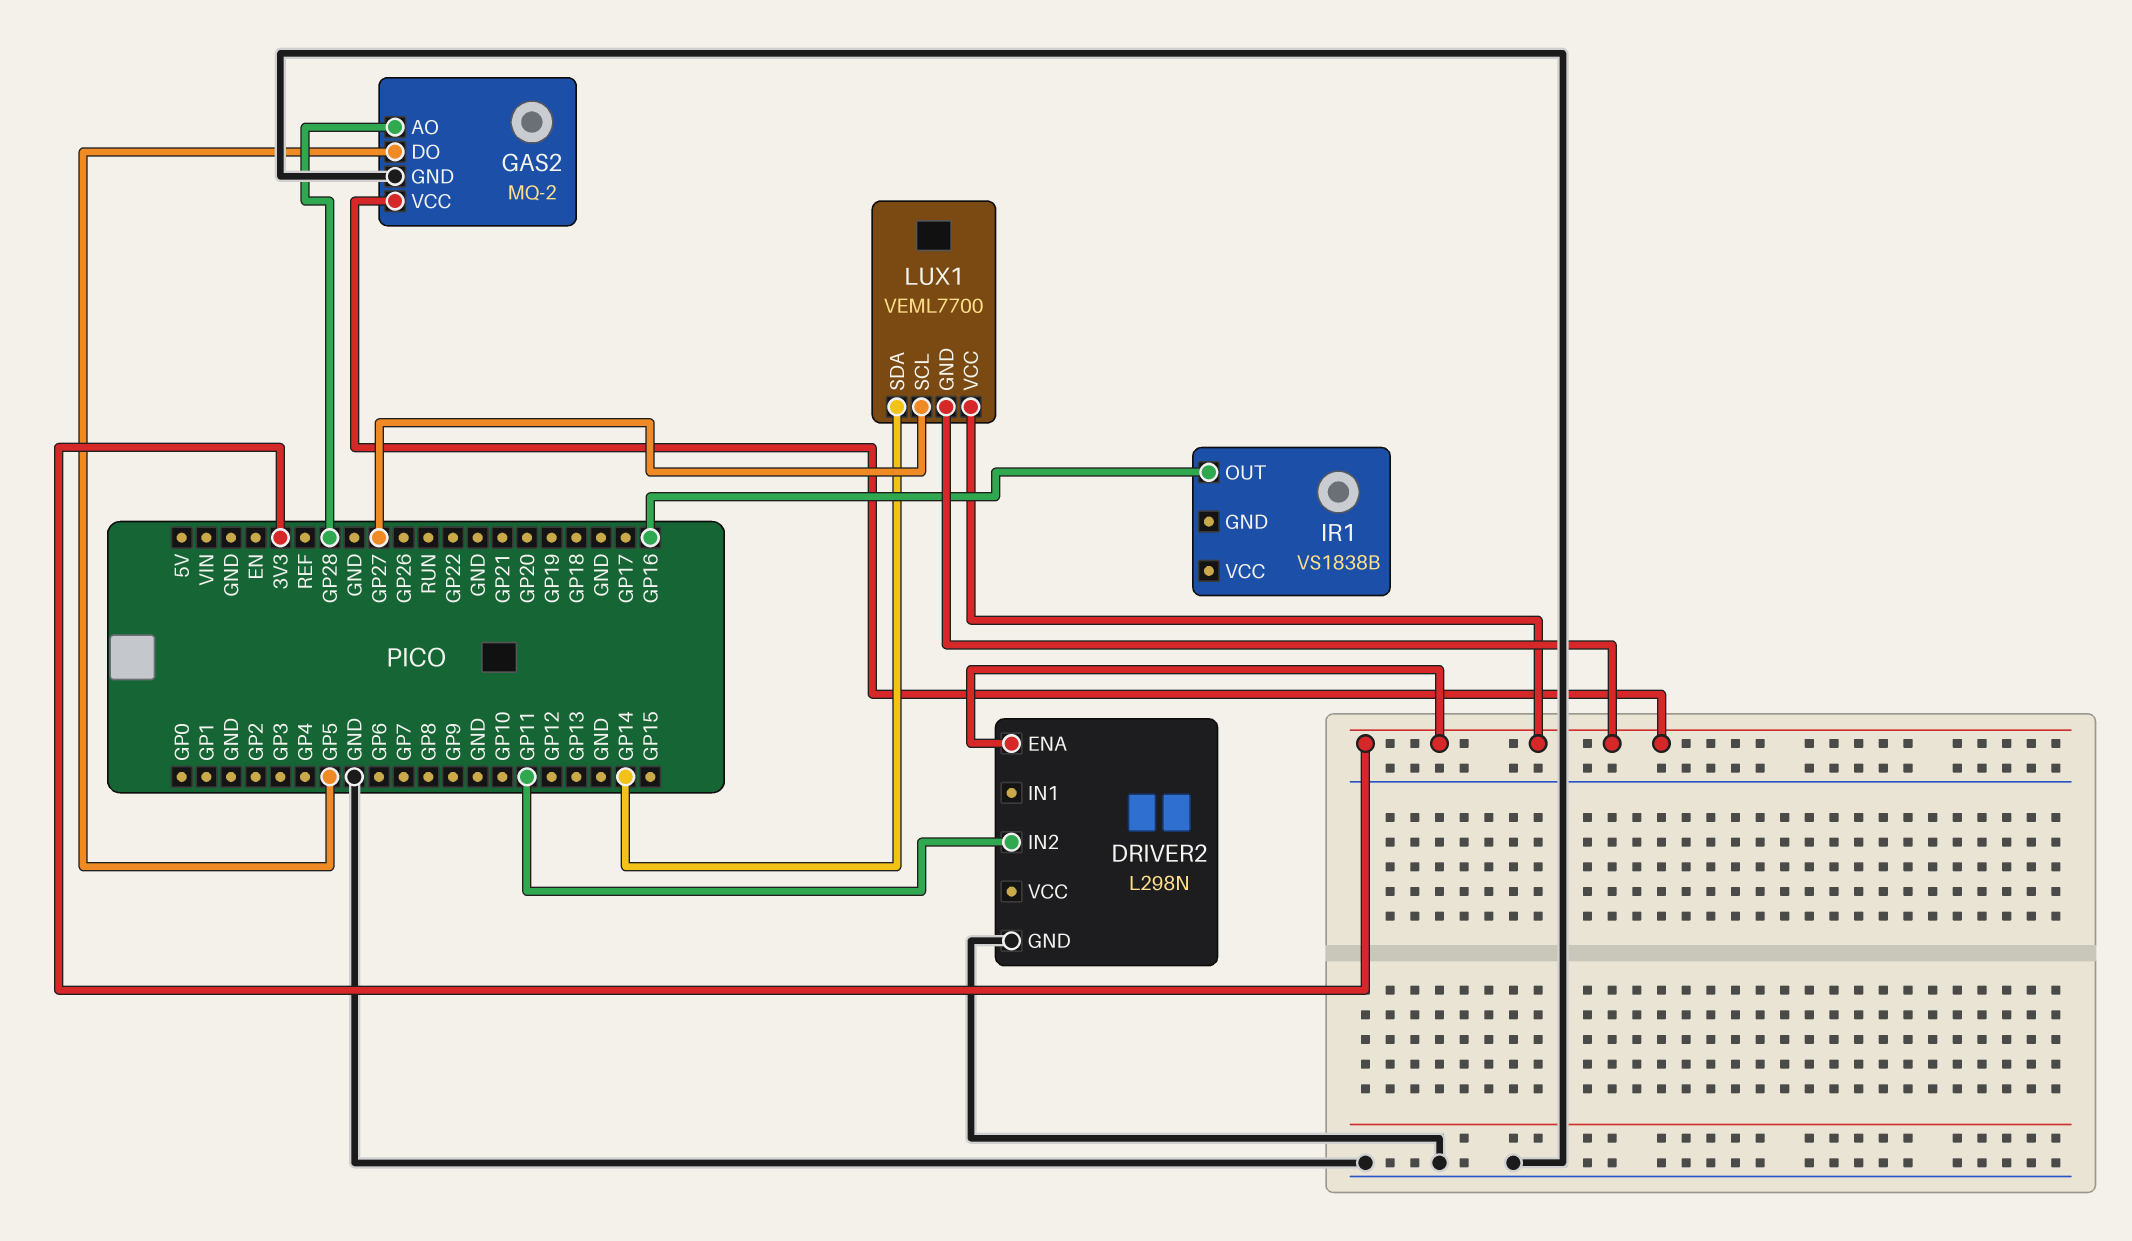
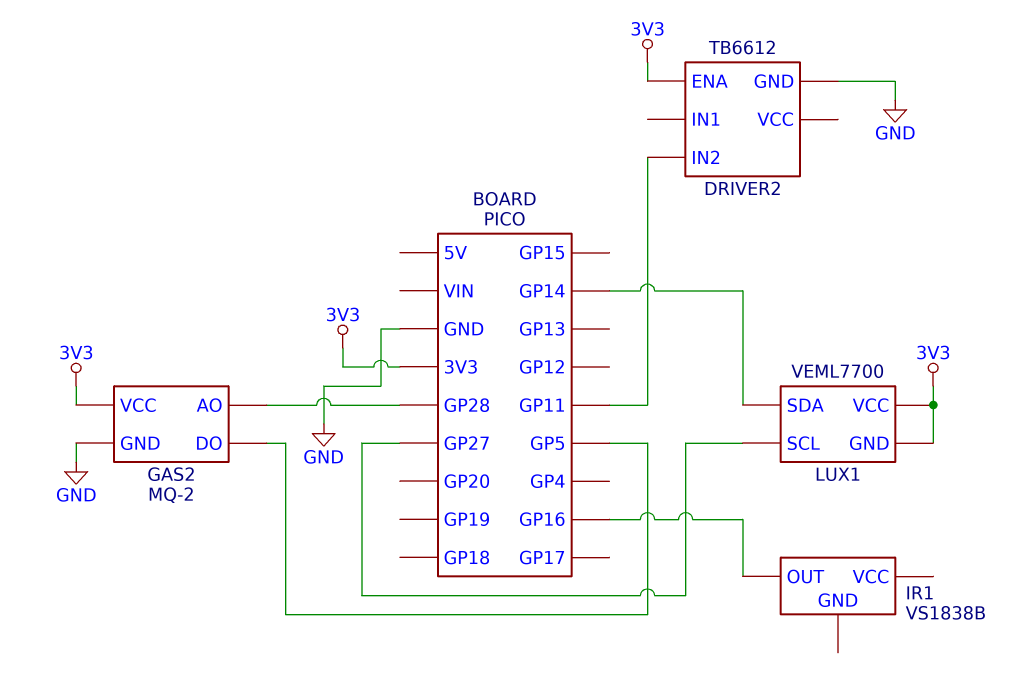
DRIVER2: L298N -> TB6612

